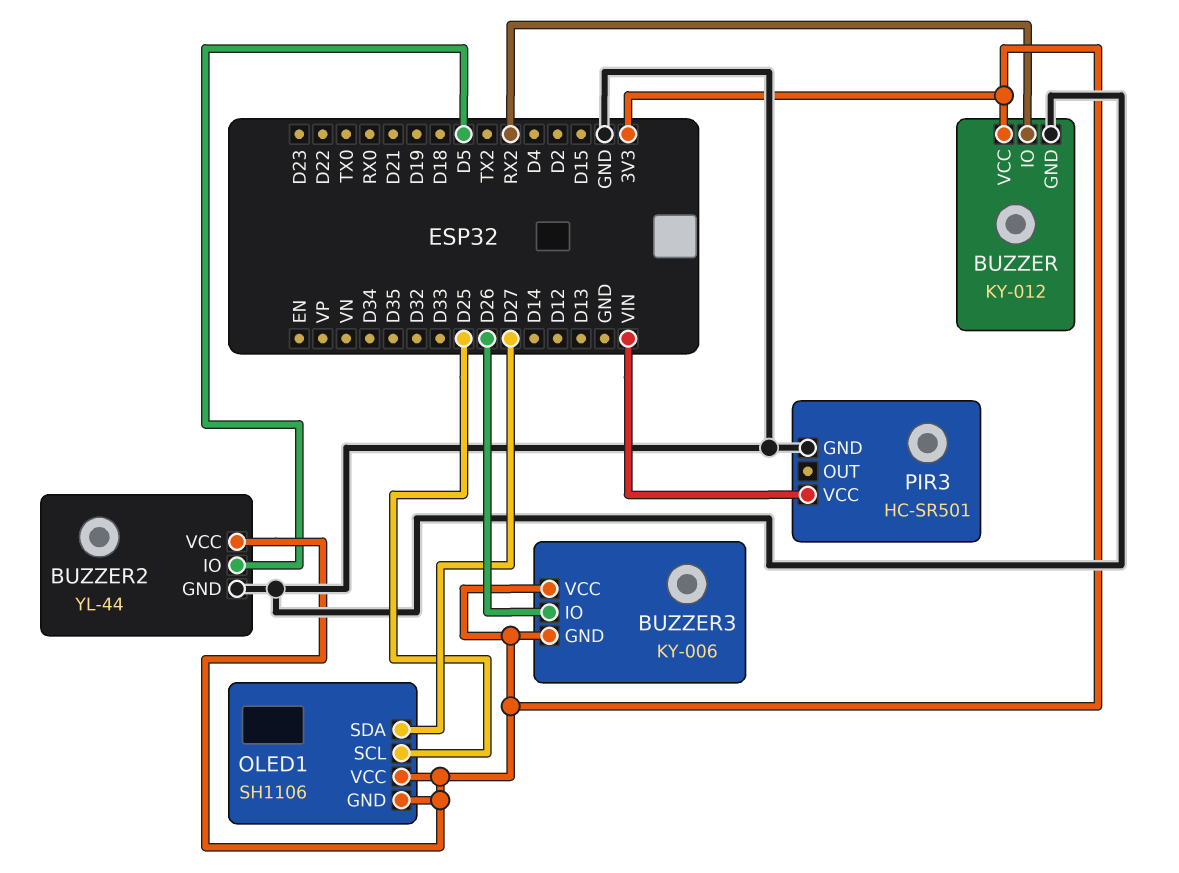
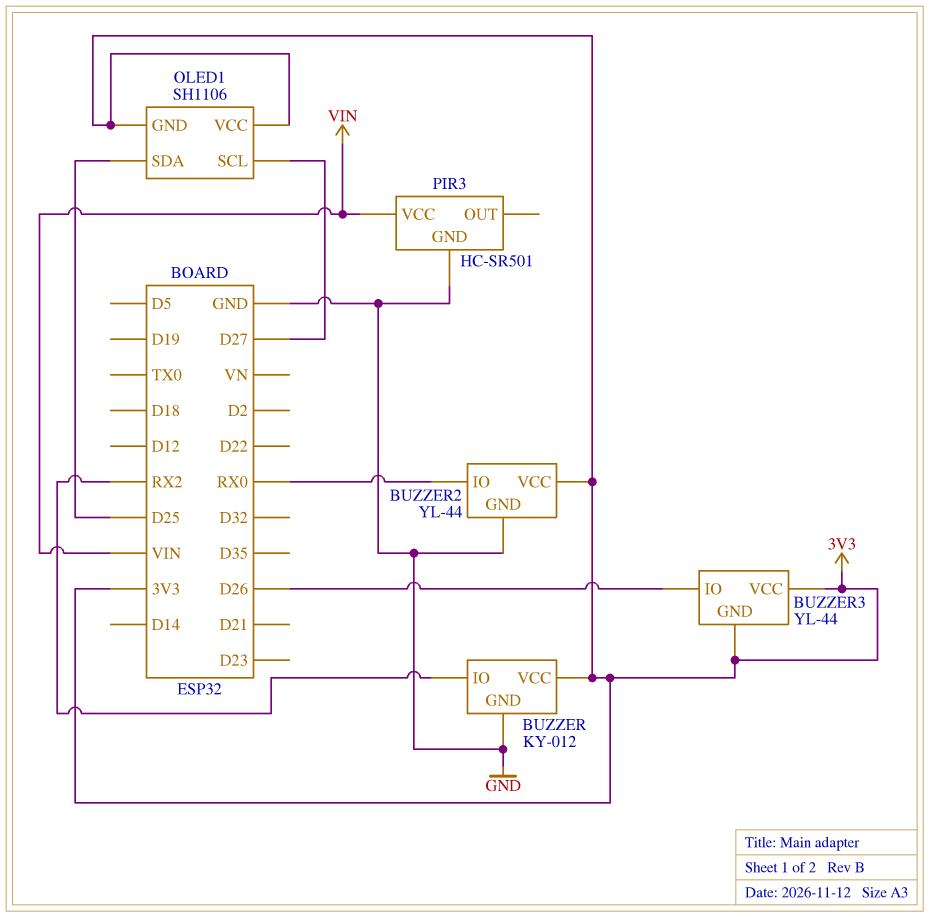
BUZZER2 pin IO: D5 -> RX0
BUZZER3: KY-006 -> YL-44
OLED1 pin SCL: D25 -> D27
OLED1 pin SDA: D27 -> D25

